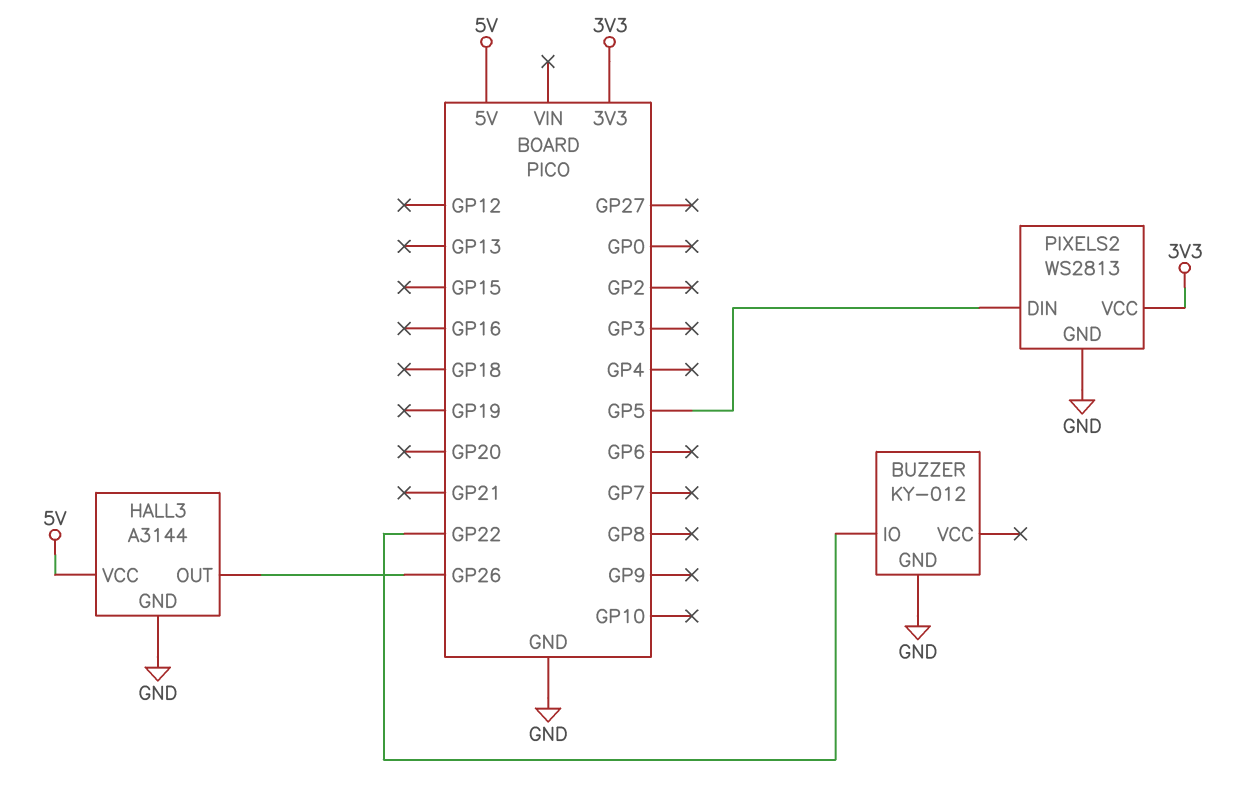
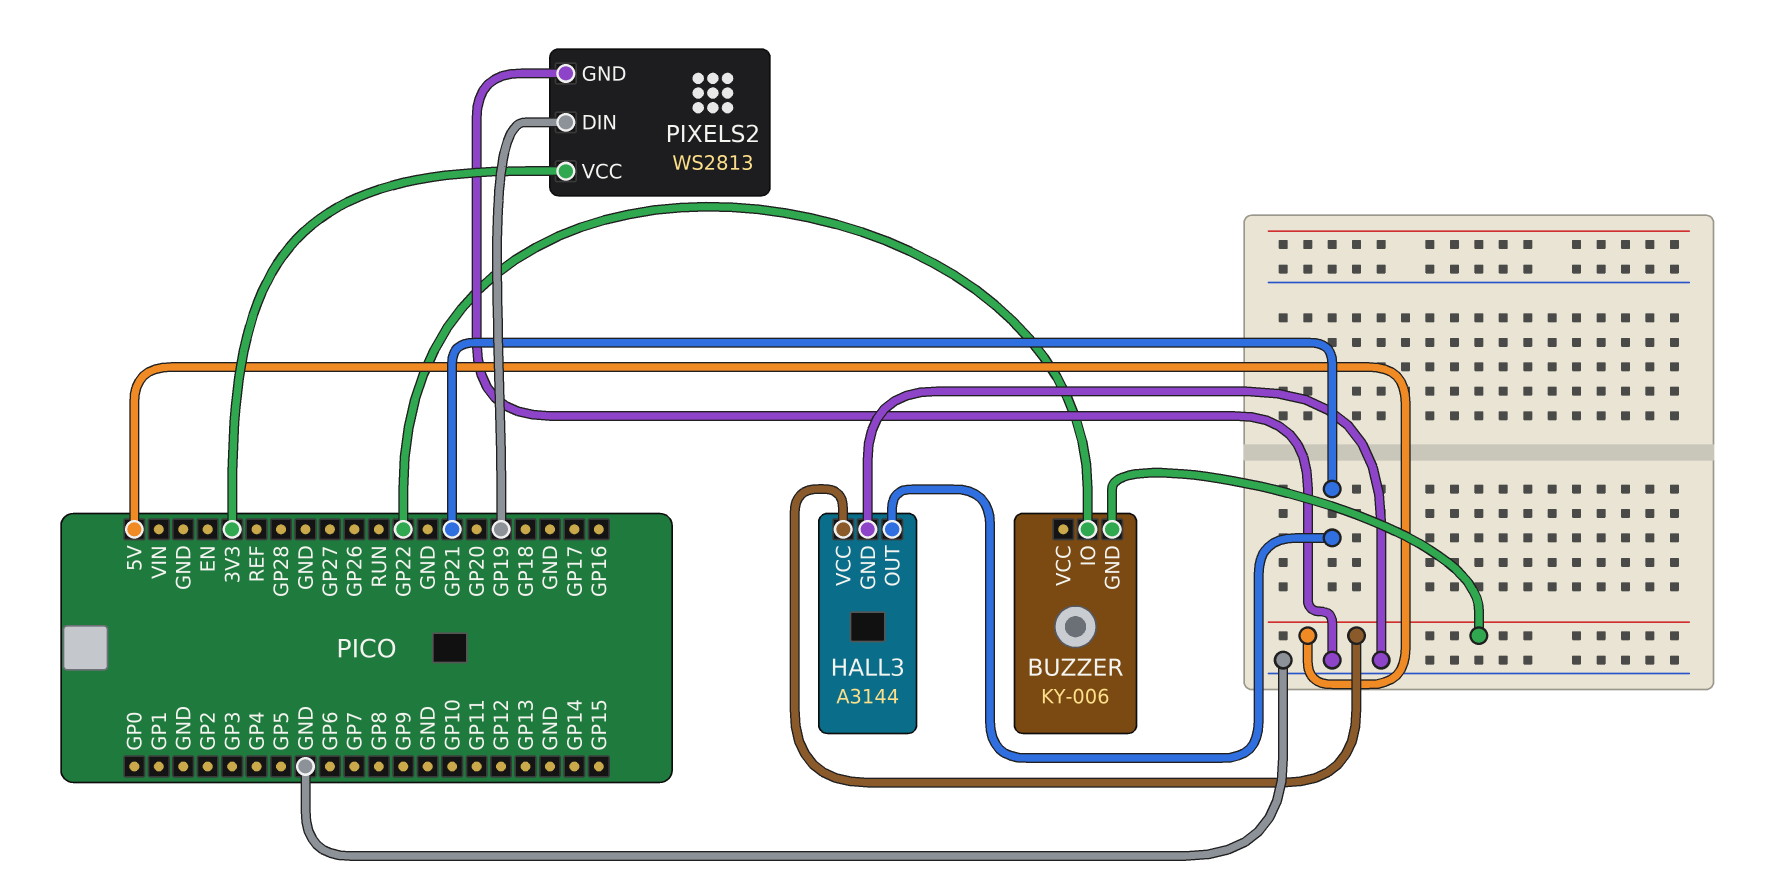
BUZZER: KY-012 -> KY-006
BUZZER pin GND: GND -> 5V
HALL3 pin OUT: GP26 -> GP21
PIXELS2 pin DIN: GP5 -> GP19

